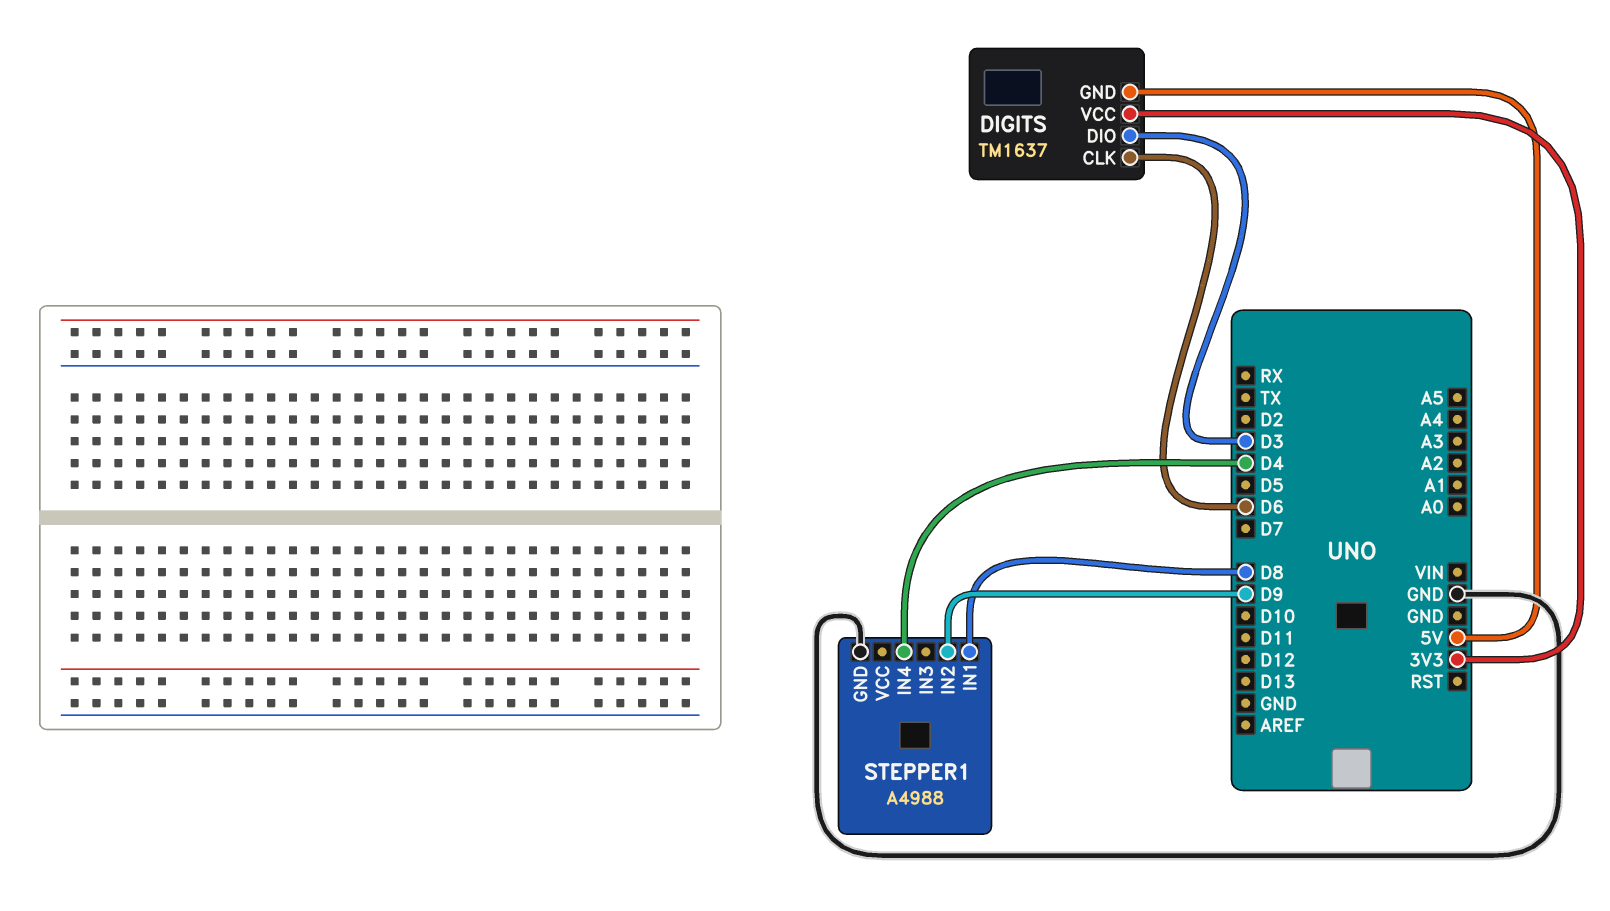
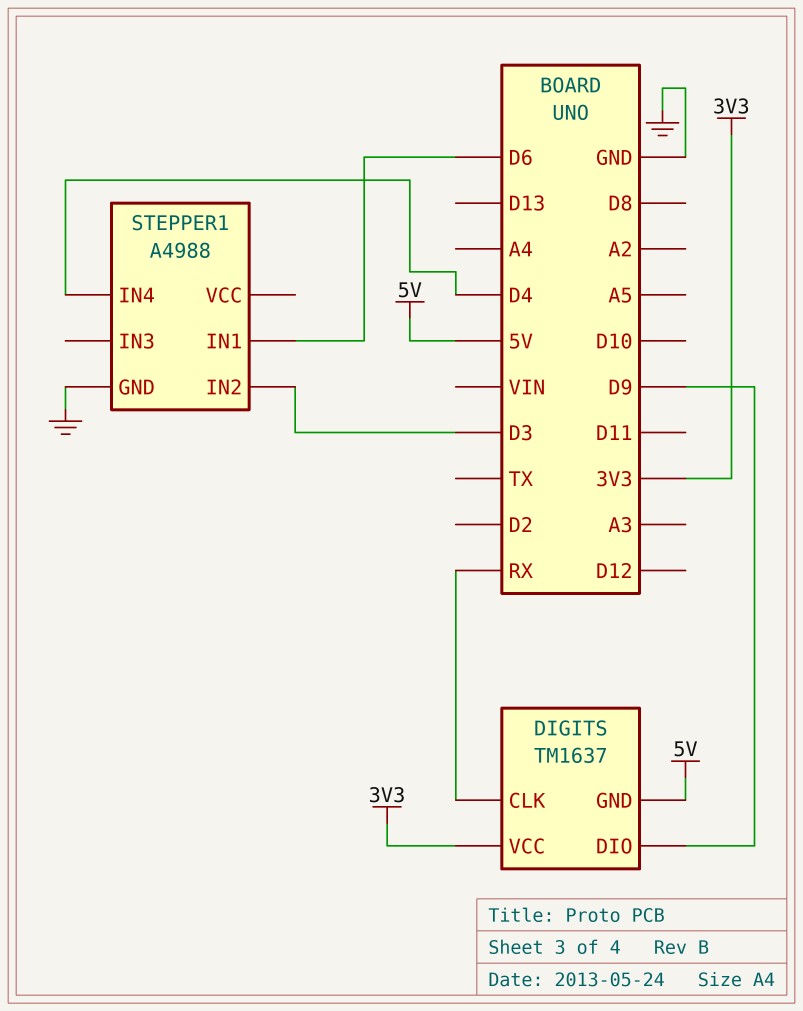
DIGITS pin CLK: D6 -> RX
DIGITS pin DIO: D3 -> D9
STEPPER1 pin IN1: D8 -> D6
STEPPER1 pin IN2: D9 -> D3

